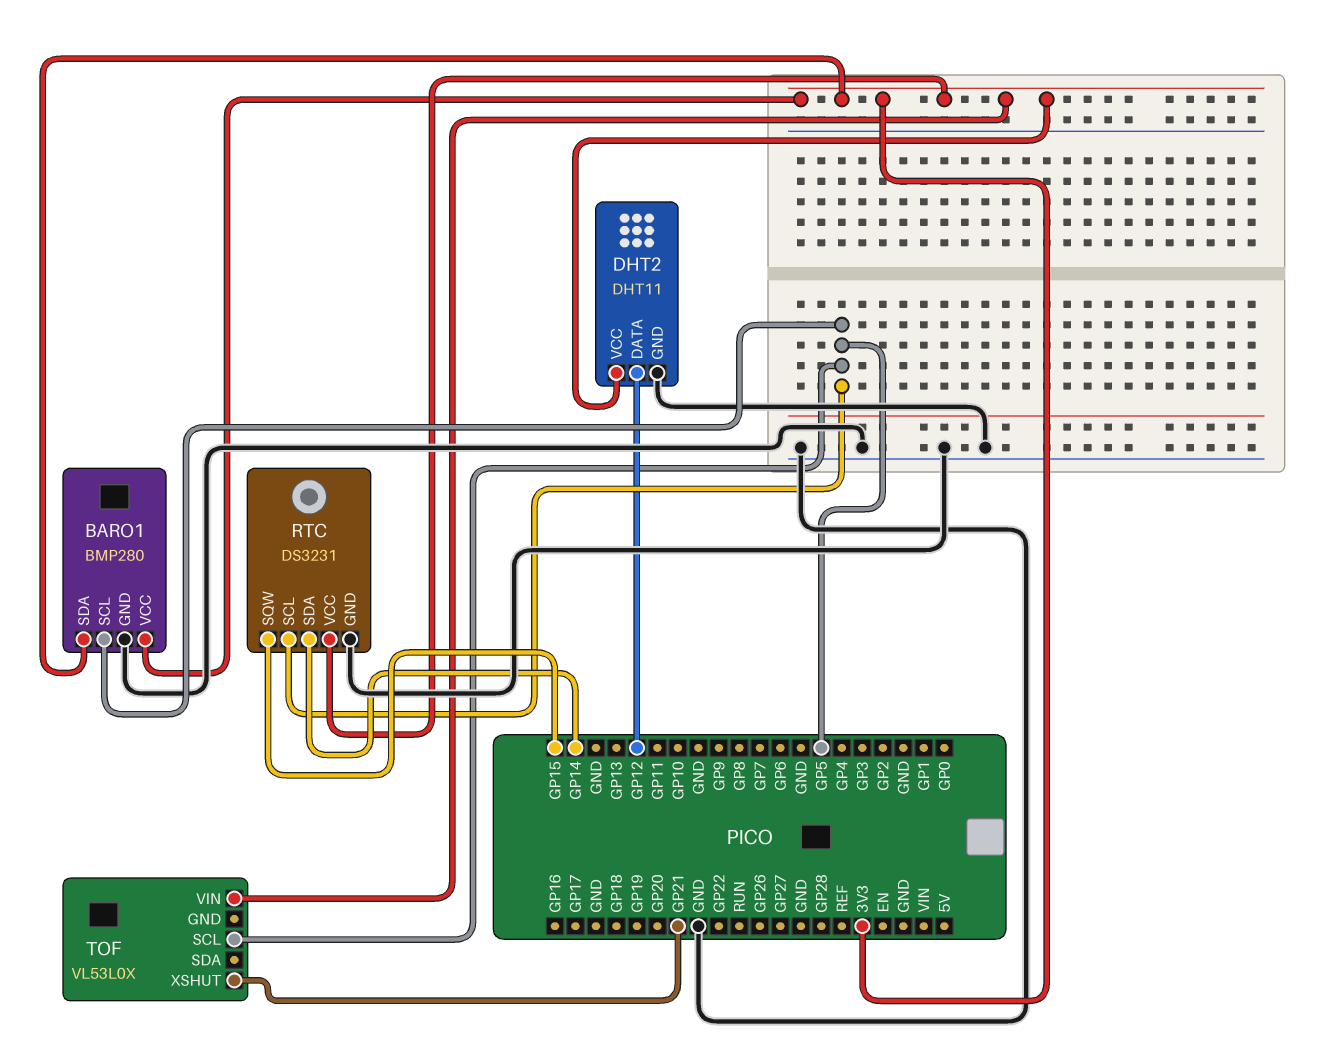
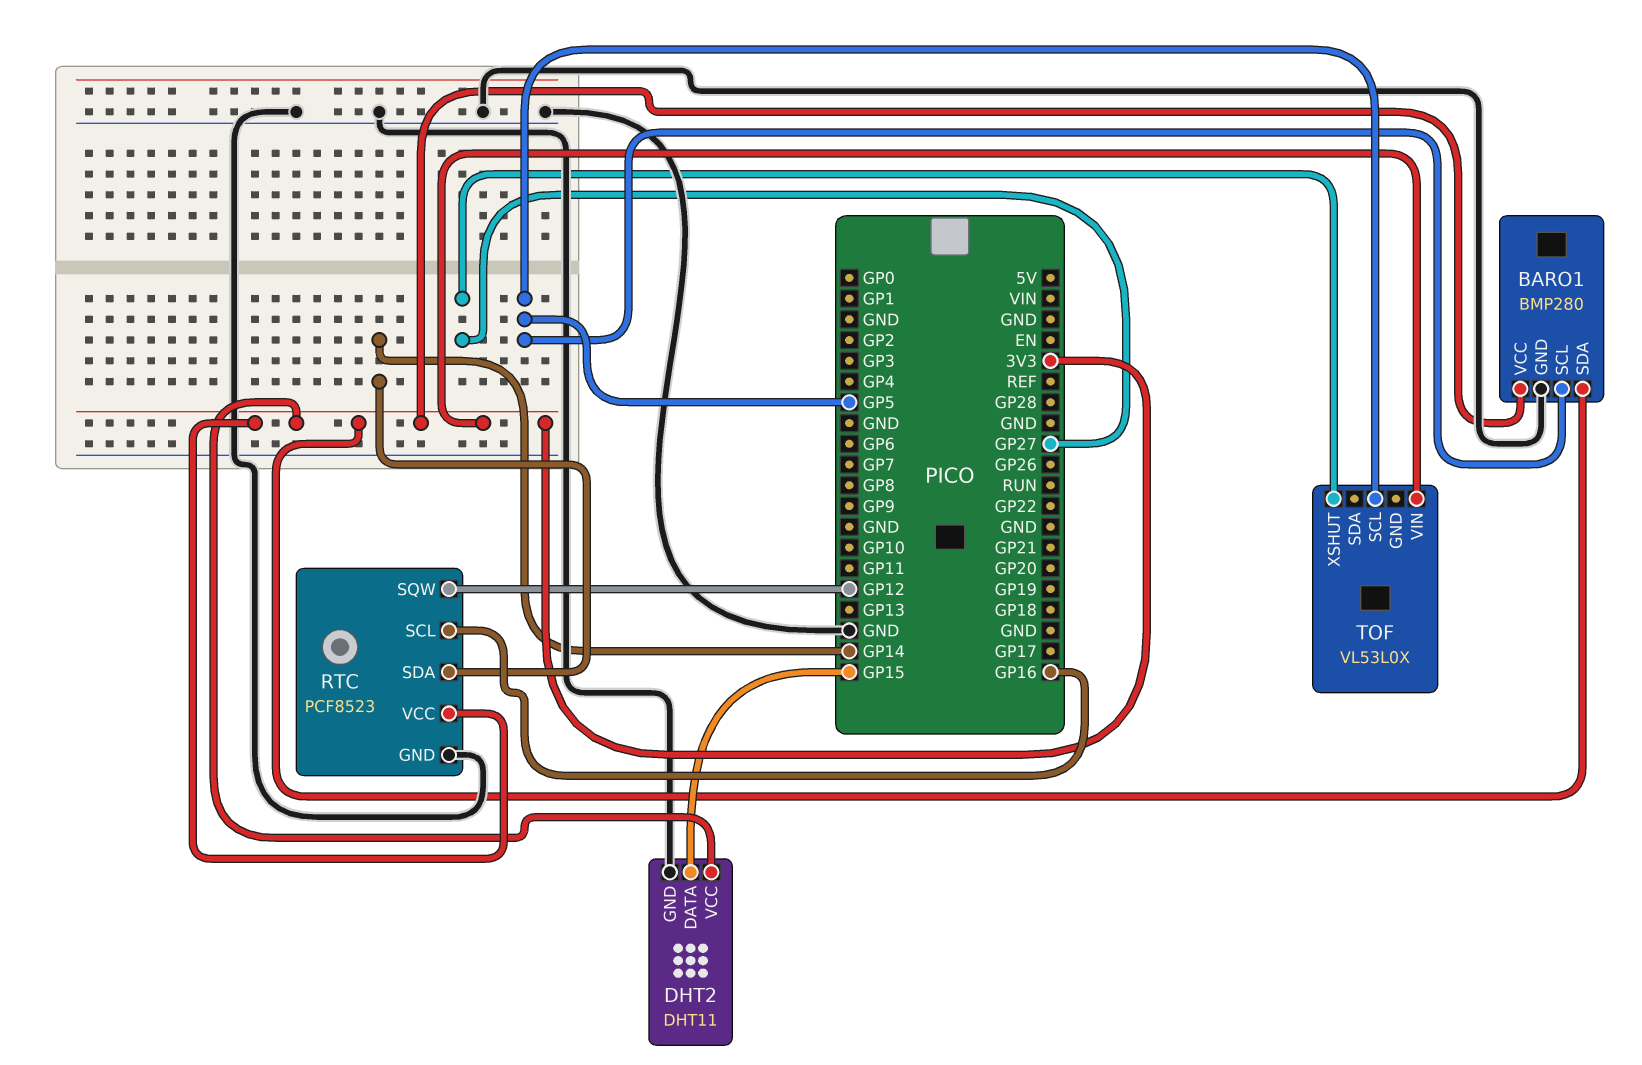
DHT2 pin DATA: GP12 -> GP15
RTC: DS3231 -> PCF8523
RTC pin SCL: GP5 -> GP16
RTC pin SQW: GP15 -> GP12
TOF pin XSHUT: GP21 -> GP27

